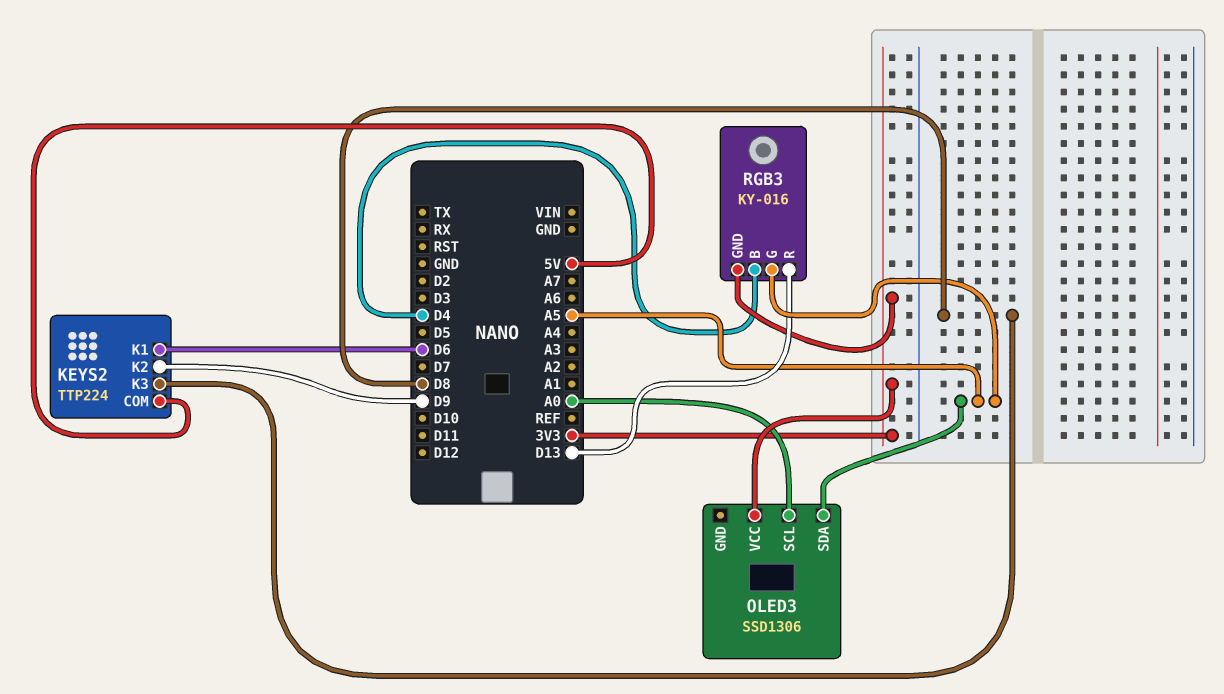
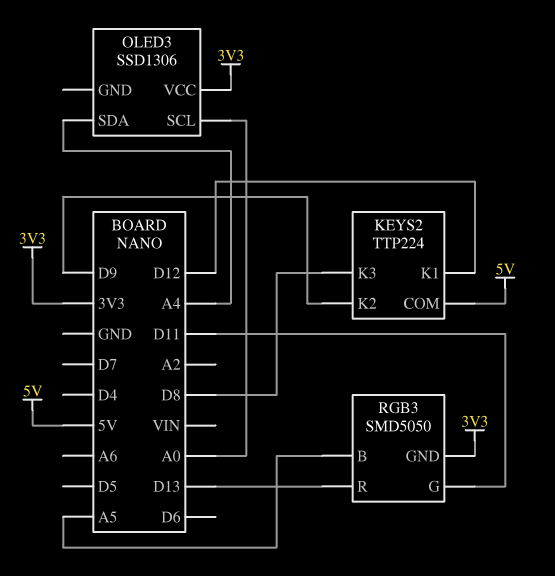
KEYS2 pin K1: D6 -> D12
OLED3 pin SDA: A5 -> A4
RGB3: KY-016 -> SMD5050
RGB3 pin B: D4 -> A5
RGB3 pin G: A5 -> D11

